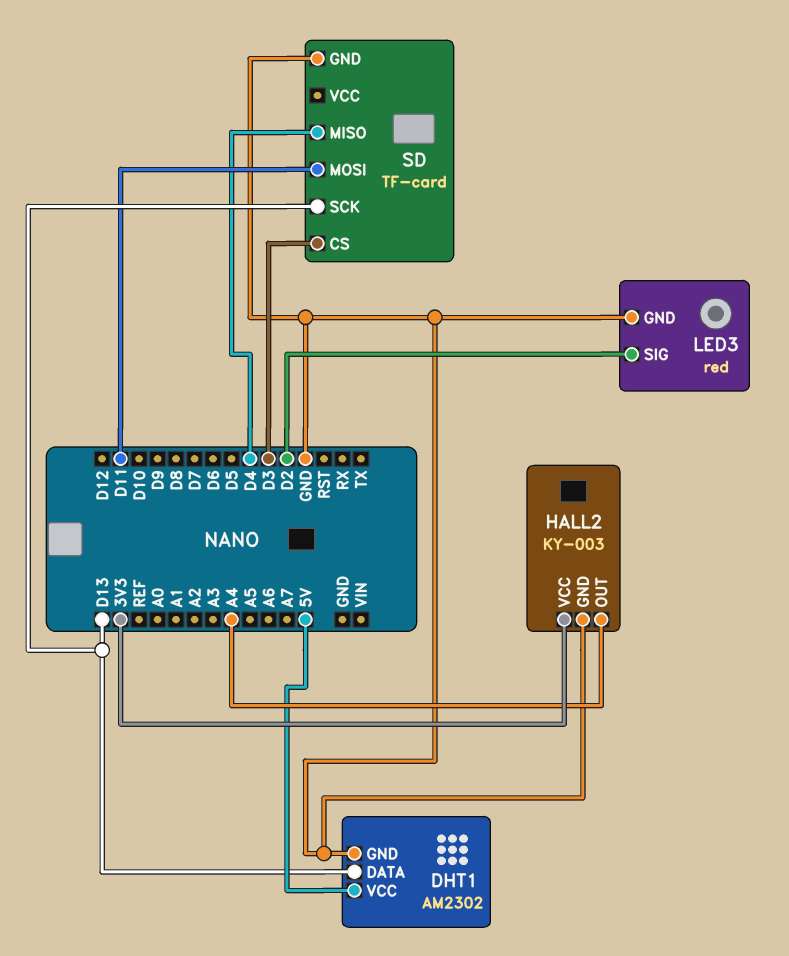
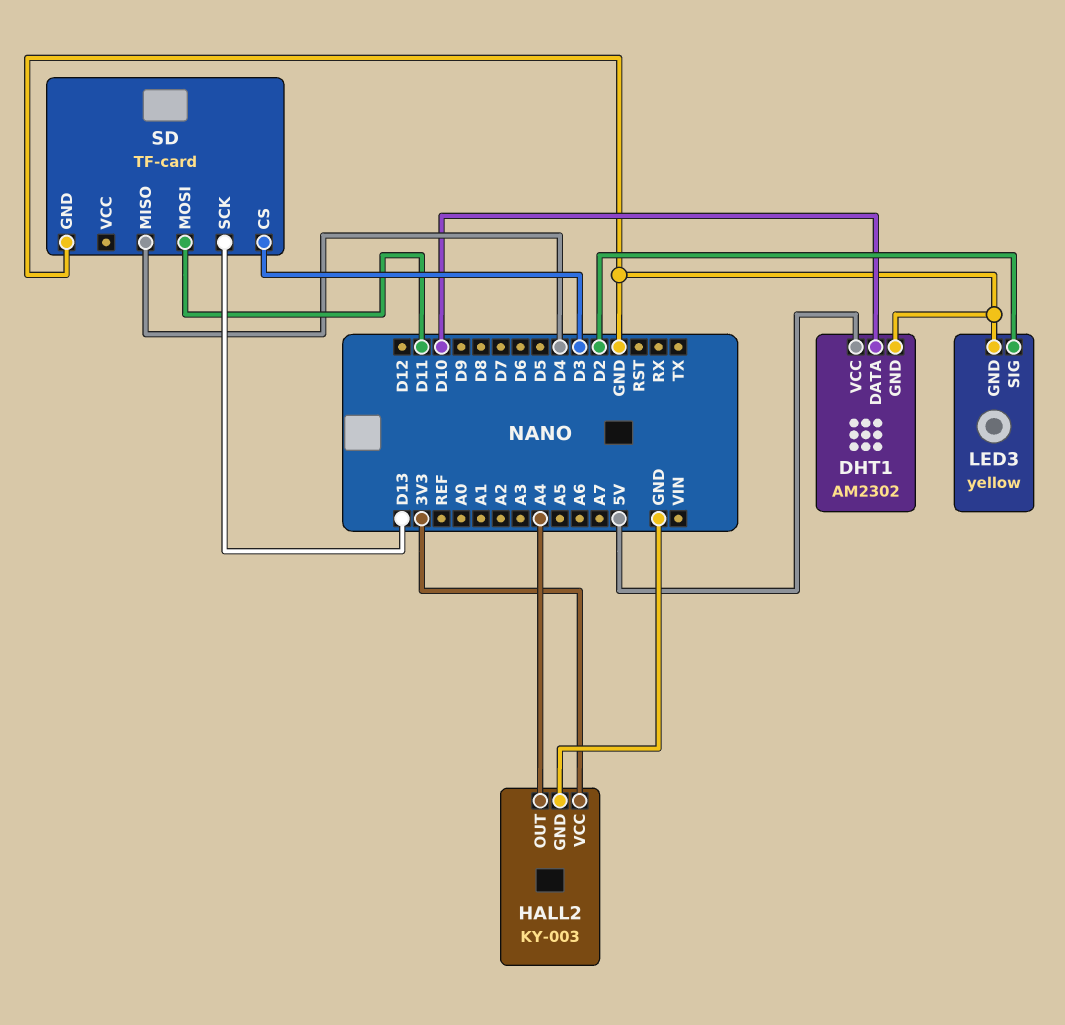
DHT1 pin DATA: D13 -> D10
LED3: red -> yellow

